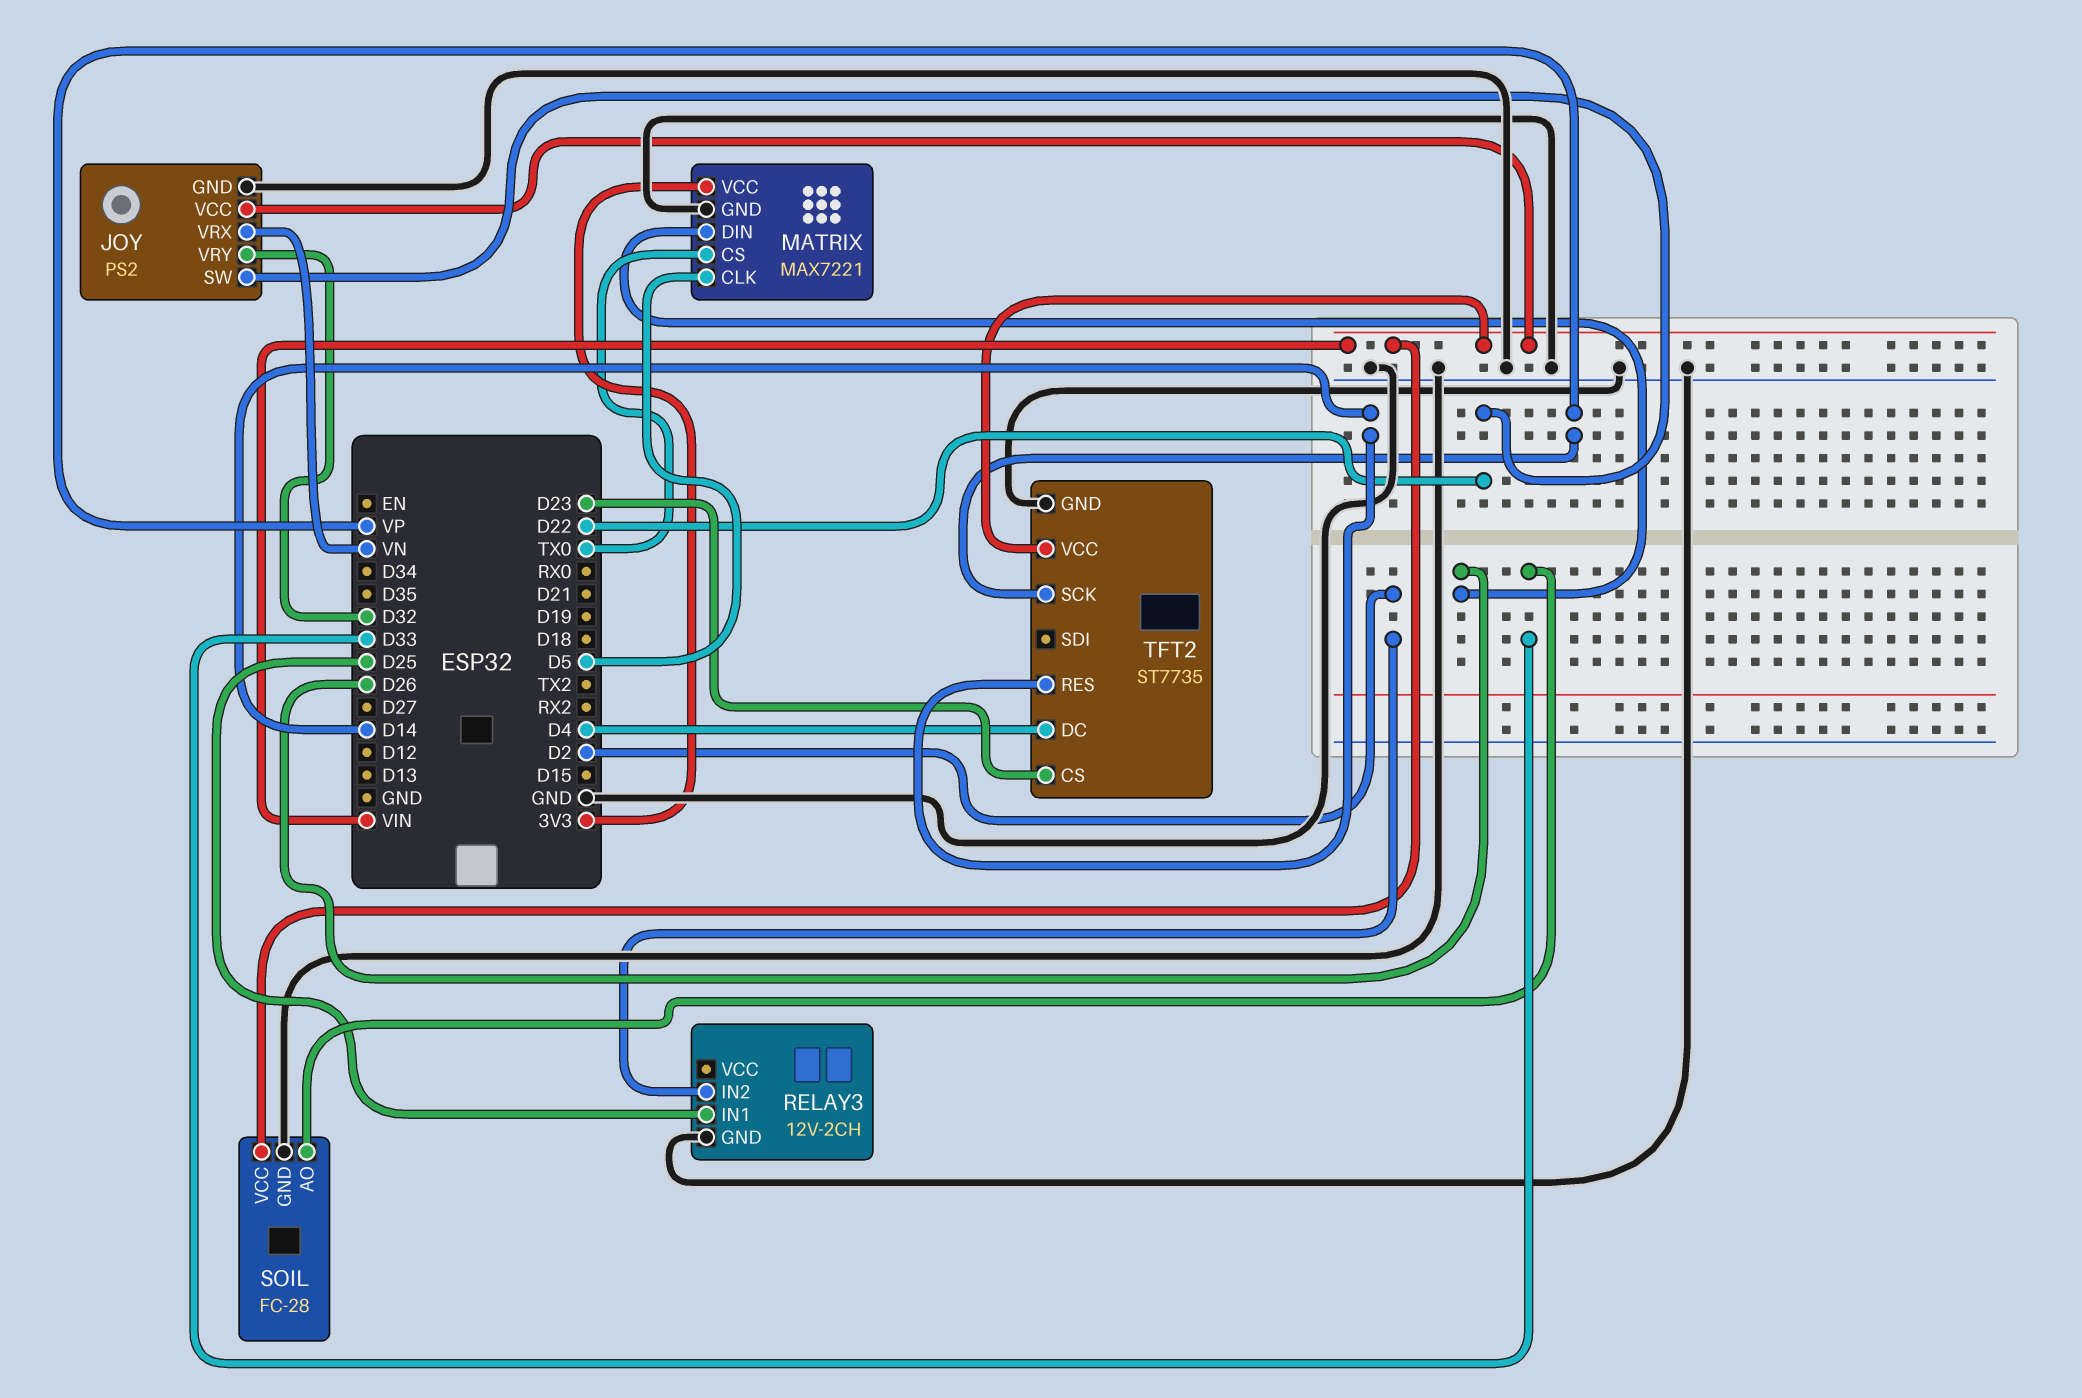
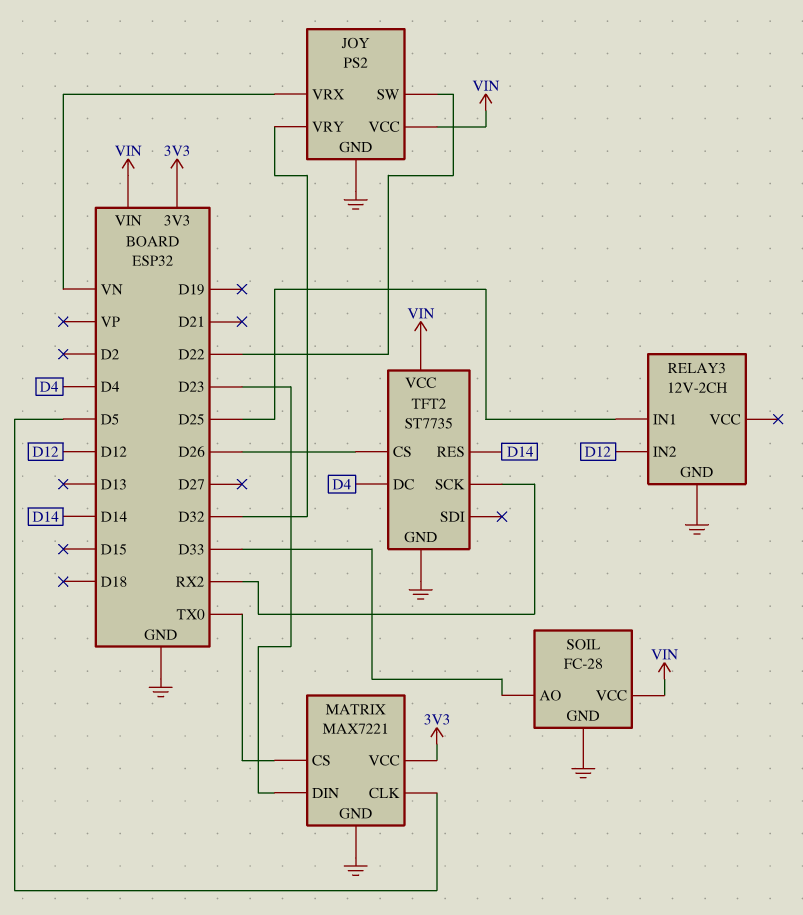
MATRIX pin DIN: D26 -> D23
RELAY3 pin IN2: D2 -> D12
TFT2 pin CS: D23 -> D26
TFT2 pin SCK: VP -> RX2

